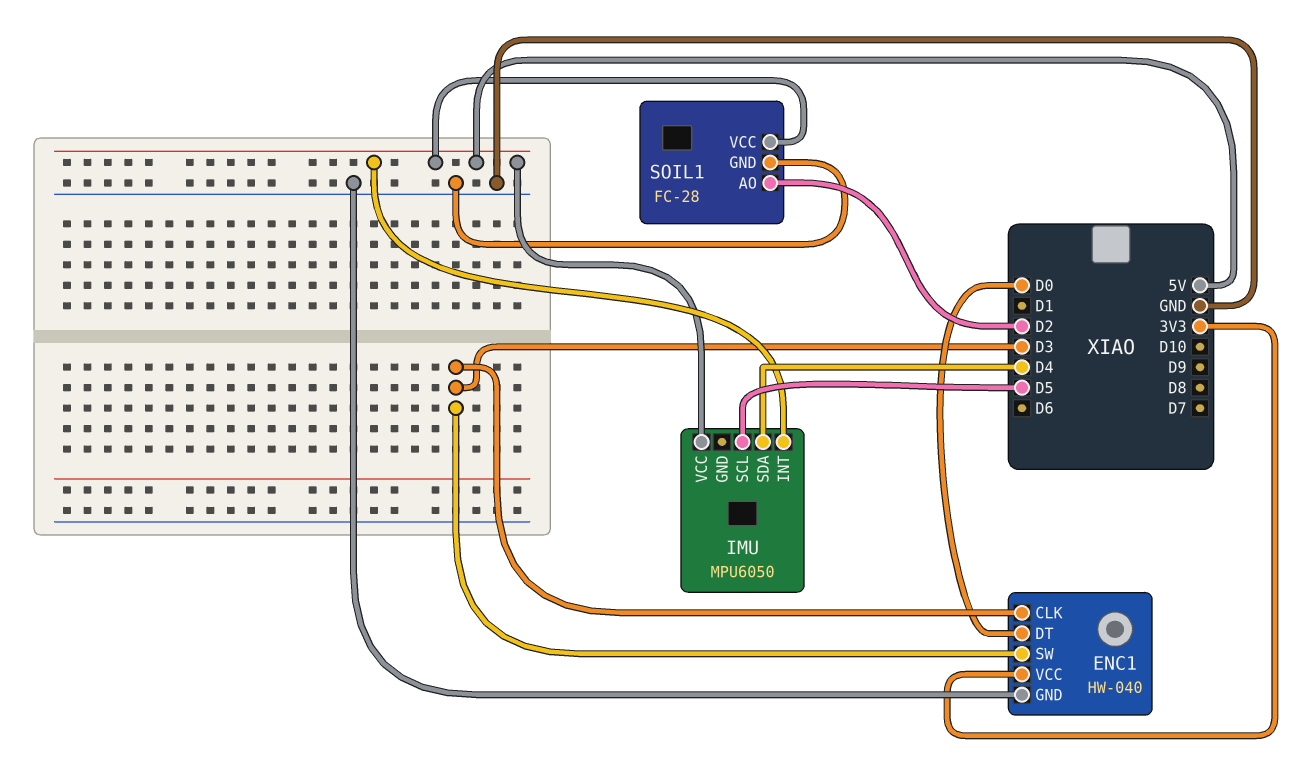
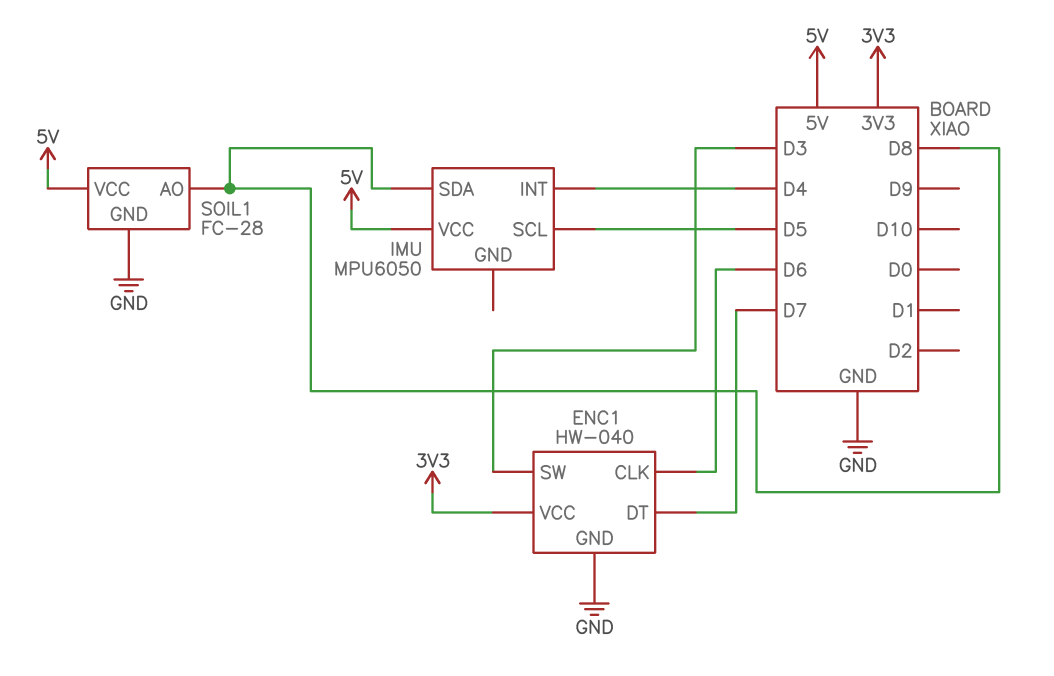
ENC1 pin CLK: D3 -> D6
ENC1 pin DT: D0 -> D7
IMU pin INT: 5V -> D4
IMU pin SDA: D4 -> D8
SOIL1 pin AO: D2 -> D8

